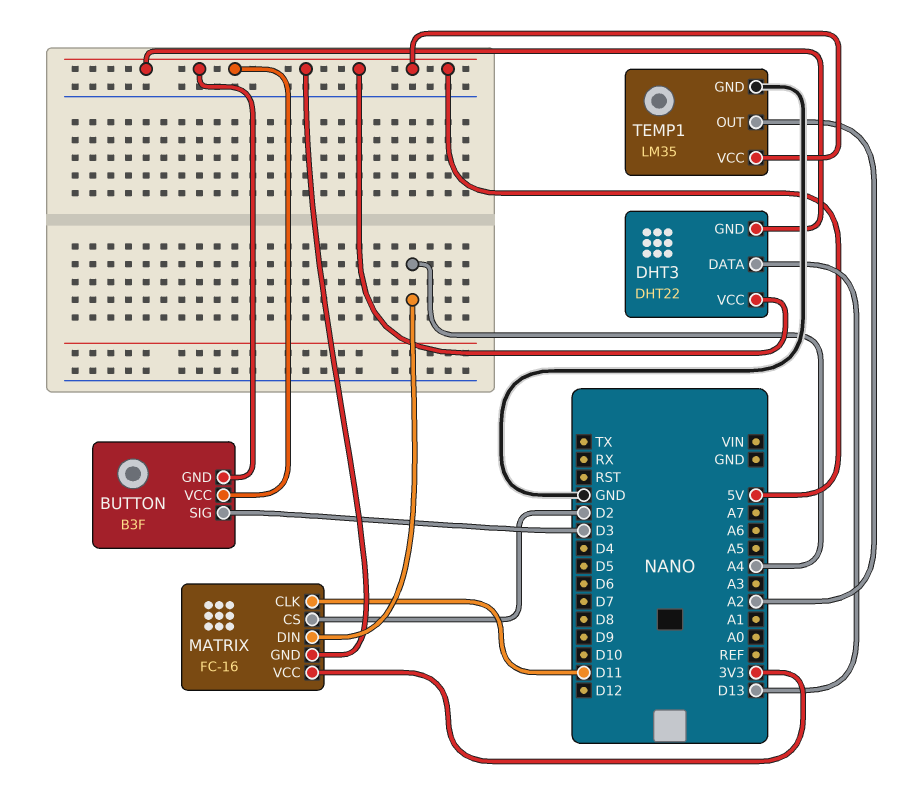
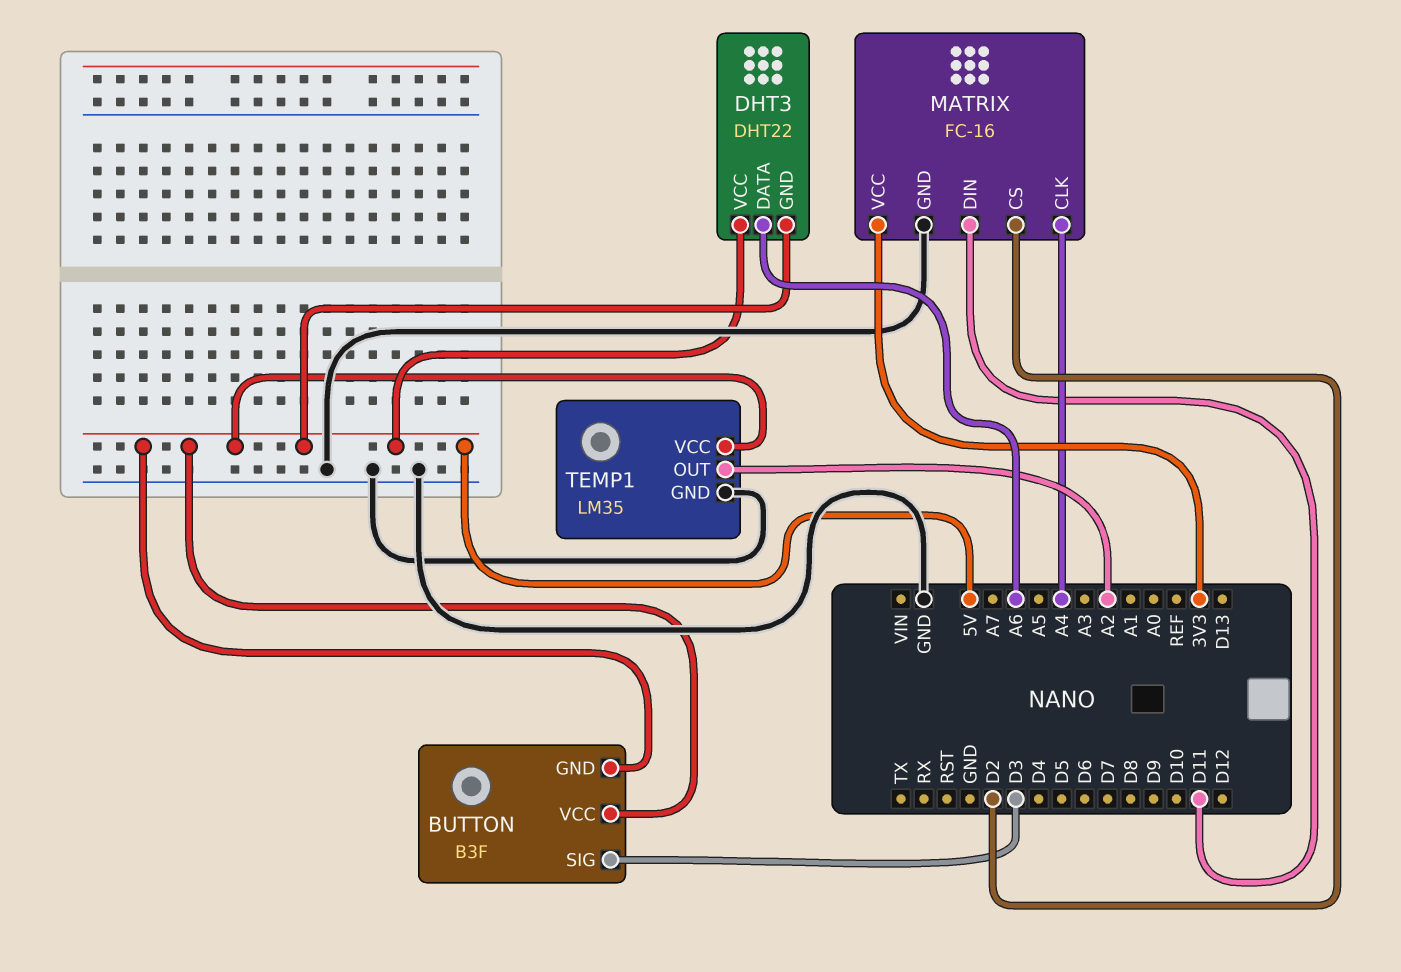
DHT3 pin DATA: D13 -> A6
MATRIX pin CLK: D11 -> A4
MATRIX pin DIN: A4 -> D11
MATRIX pin GND: 5V -> GND

